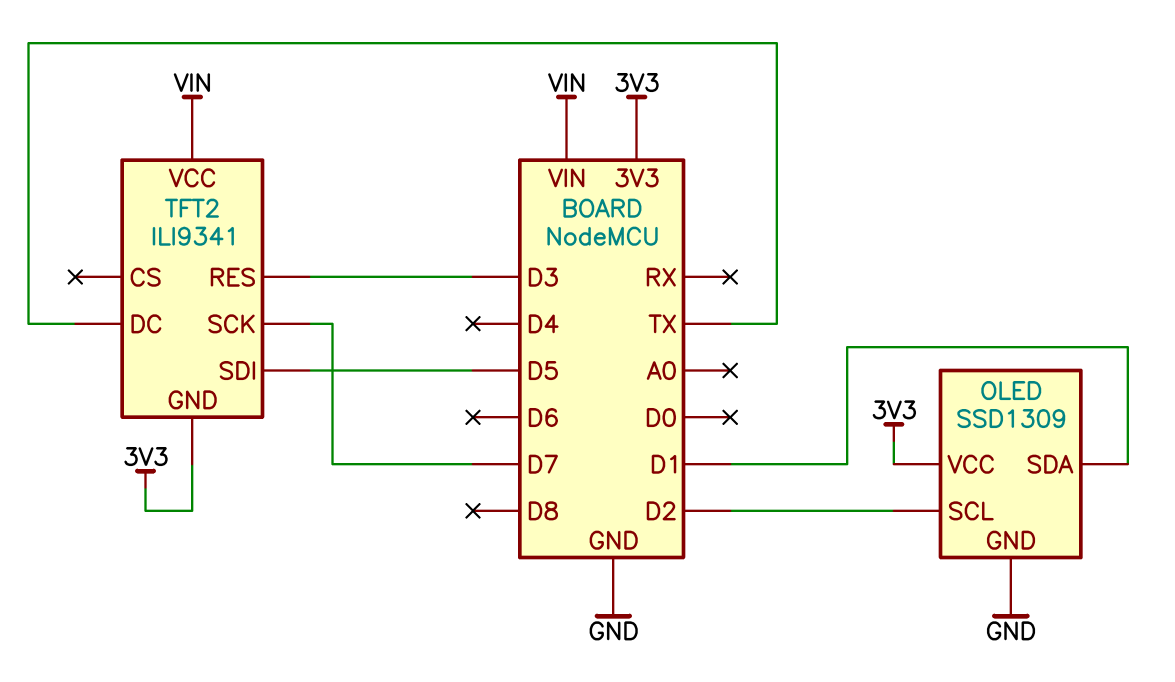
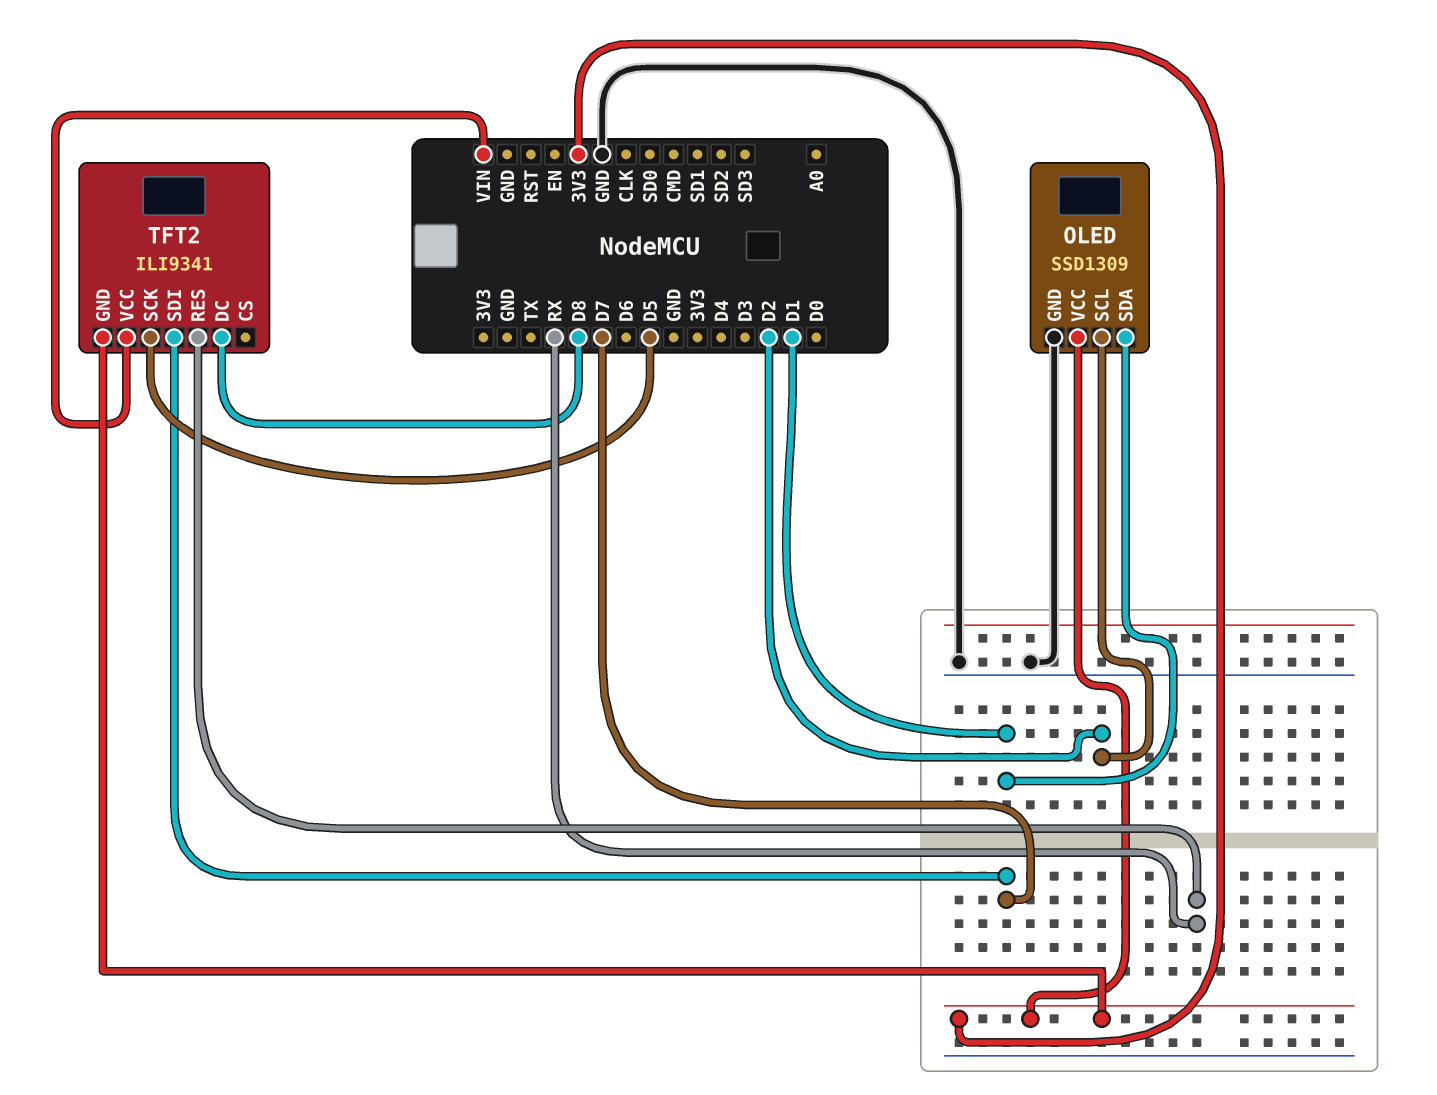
TFT2 pin DC: TX -> D8
TFT2 pin RES: D3 -> RX
TFT2 pin SCK: D7 -> D5
TFT2 pin SDI: D5 -> D7

